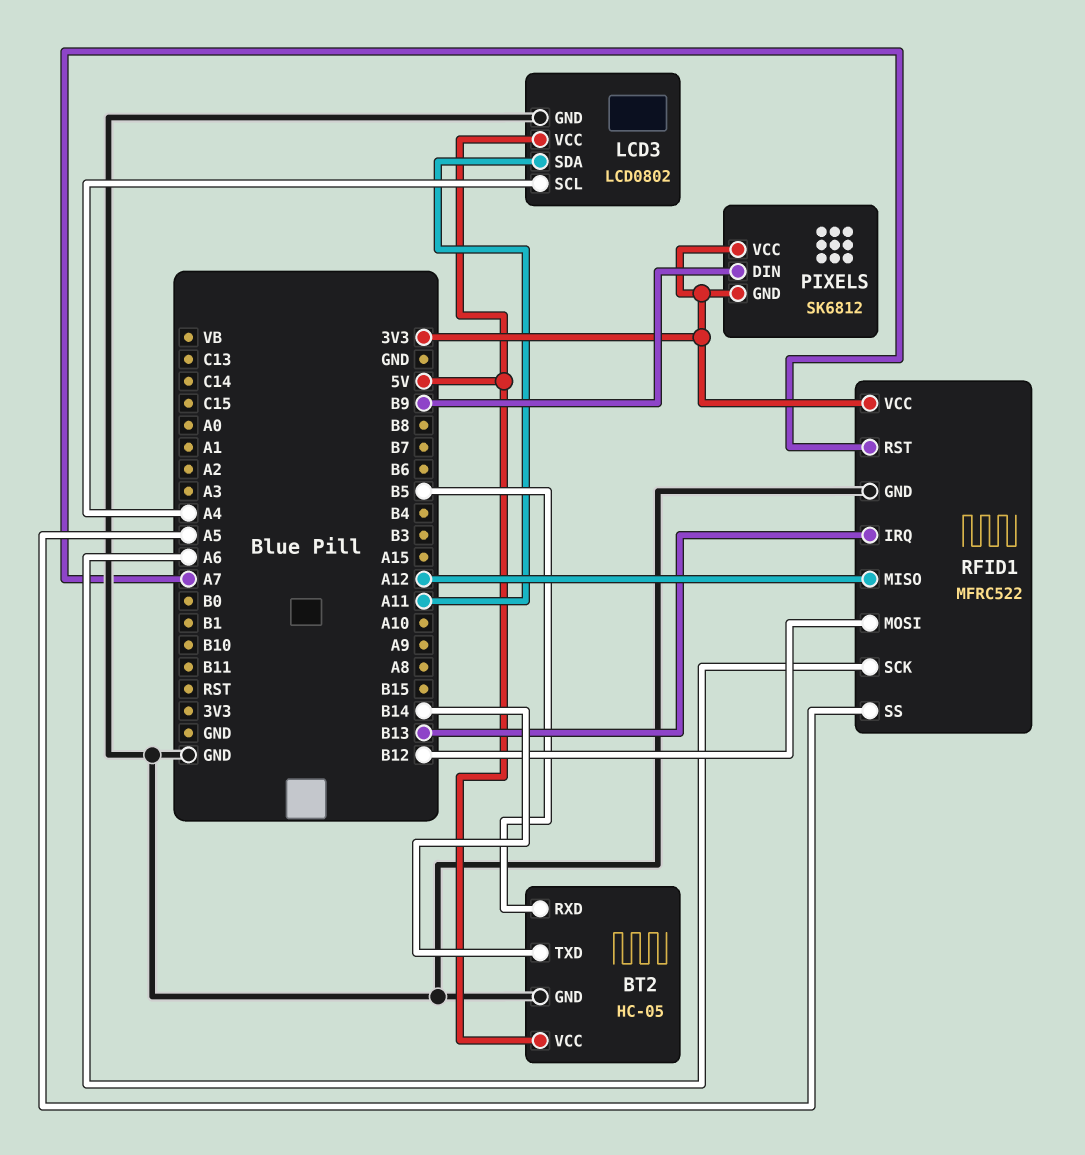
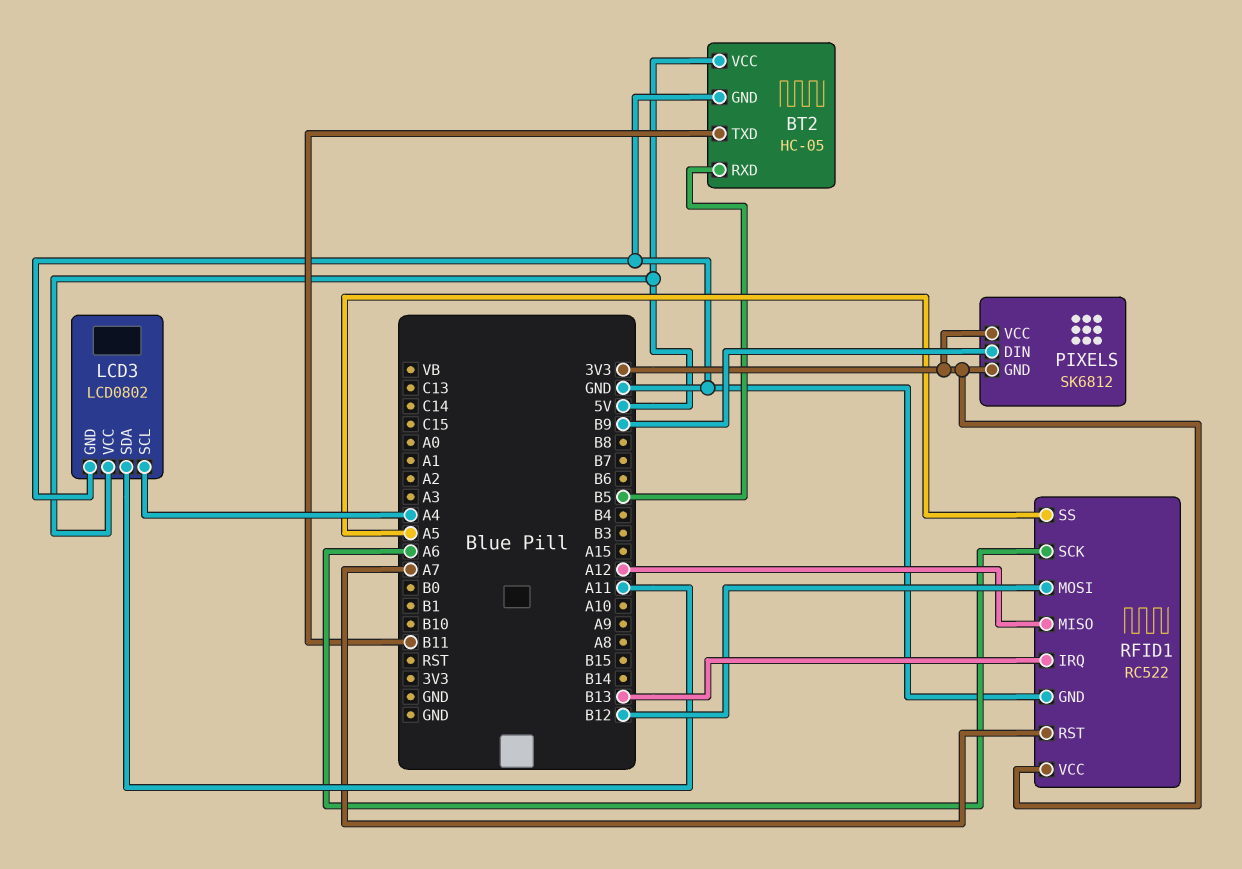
BT2 pin TXD: B14 -> B11
RFID1: MFRC522 -> RC522

